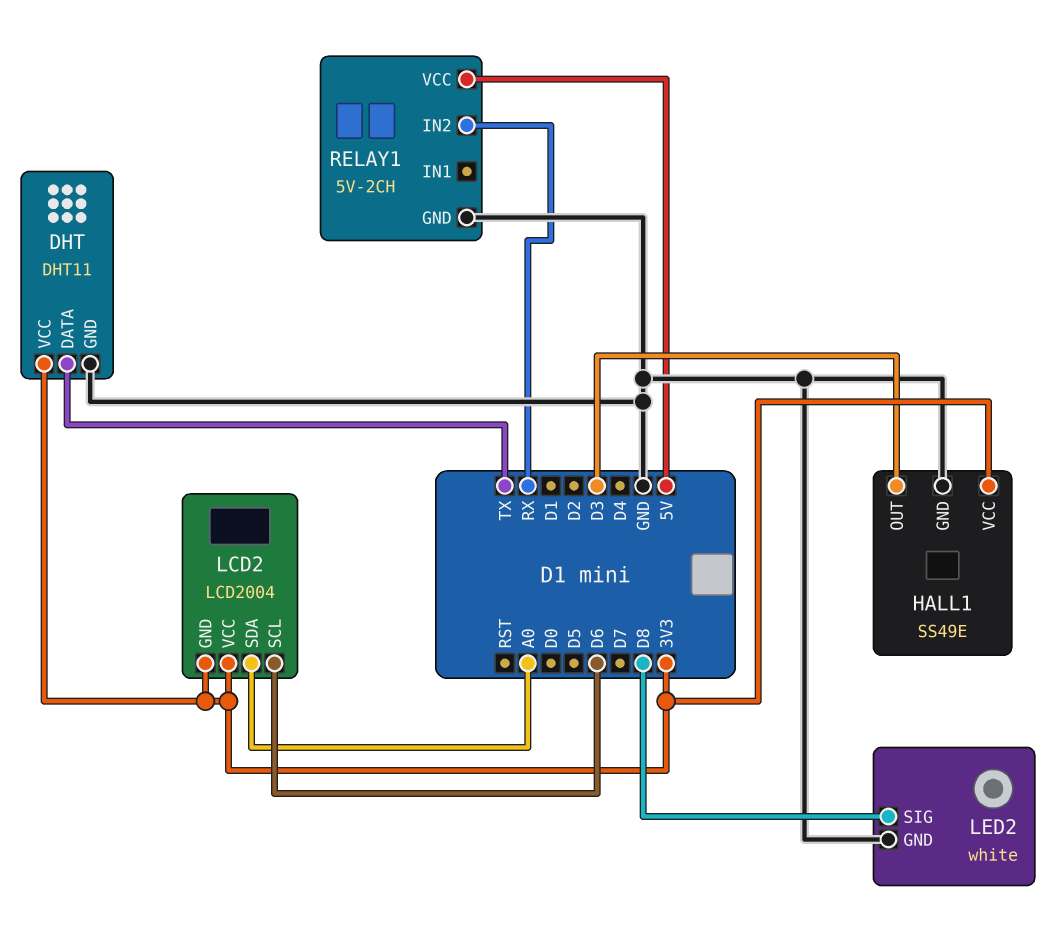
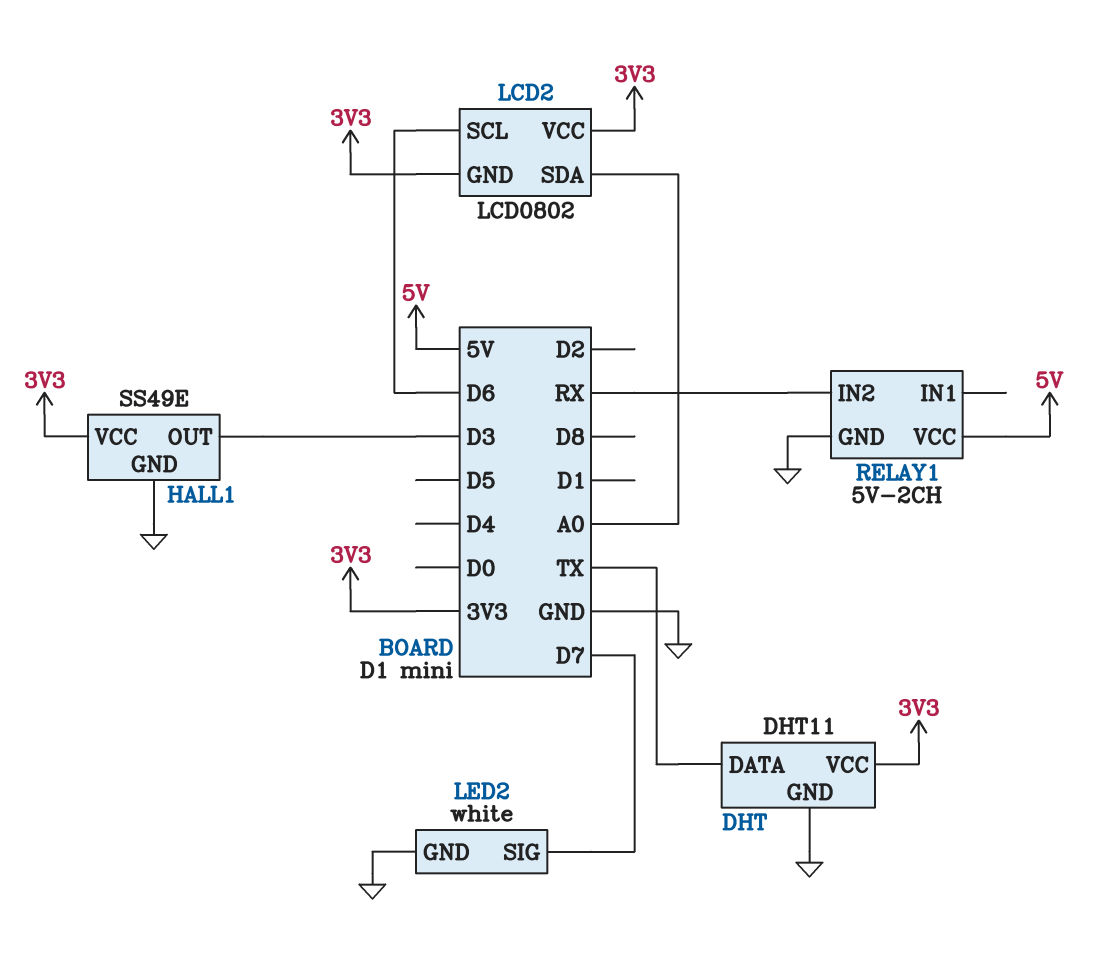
LCD2: LCD2004 -> LCD0802
LED2 pin SIG: D8 -> D7

